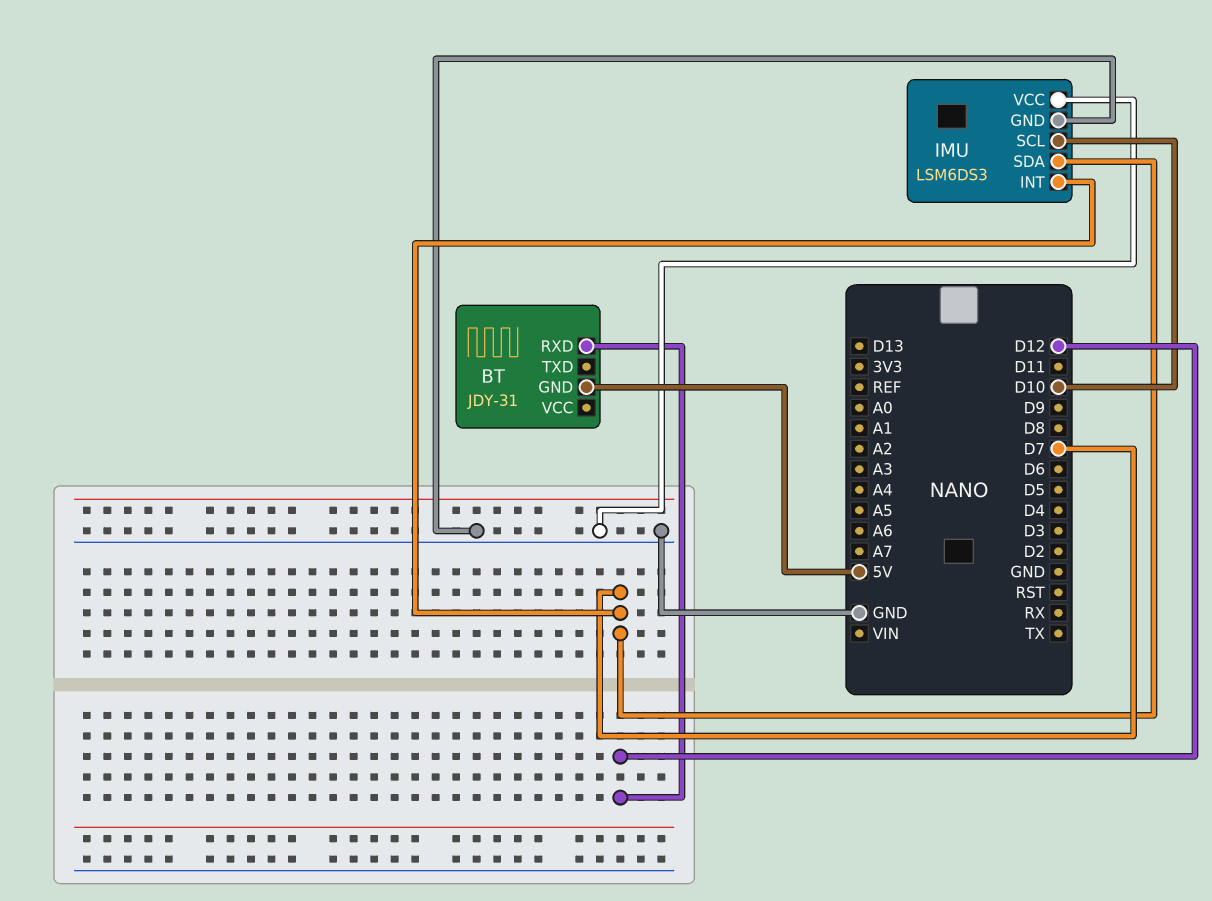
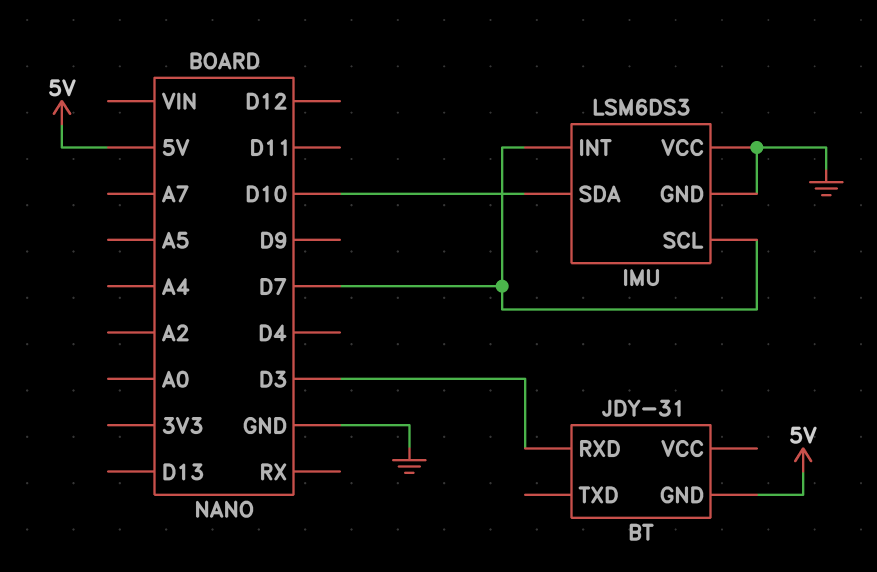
BT pin RXD: D12 -> D3
IMU pin SCL: D10 -> D7
IMU pin SDA: D7 -> D10

